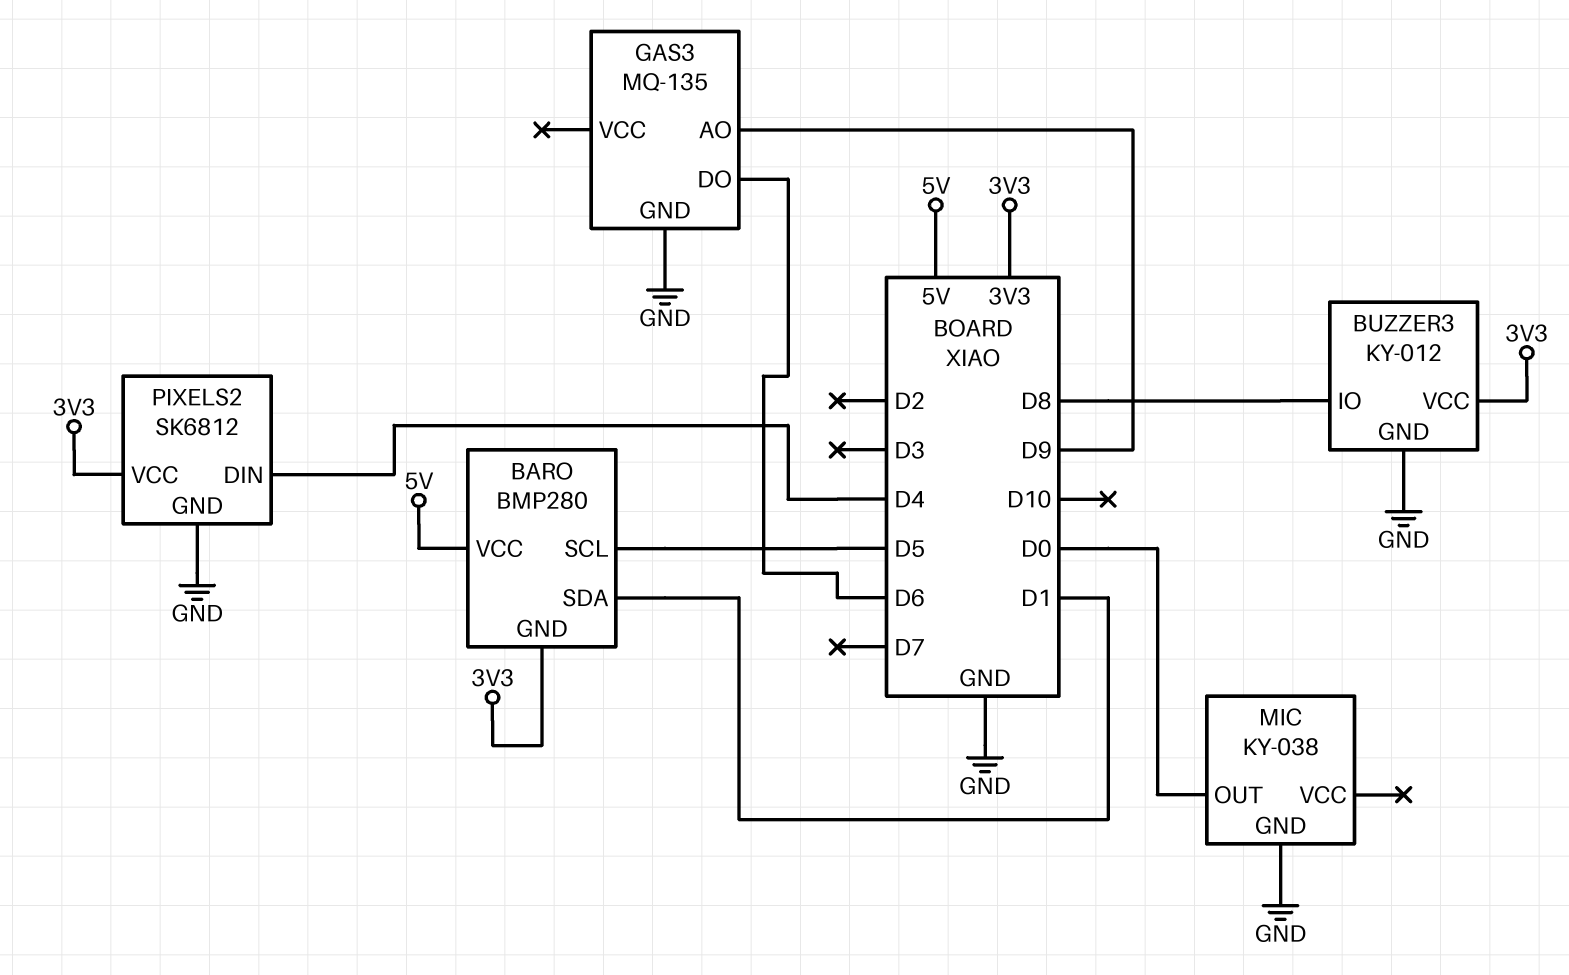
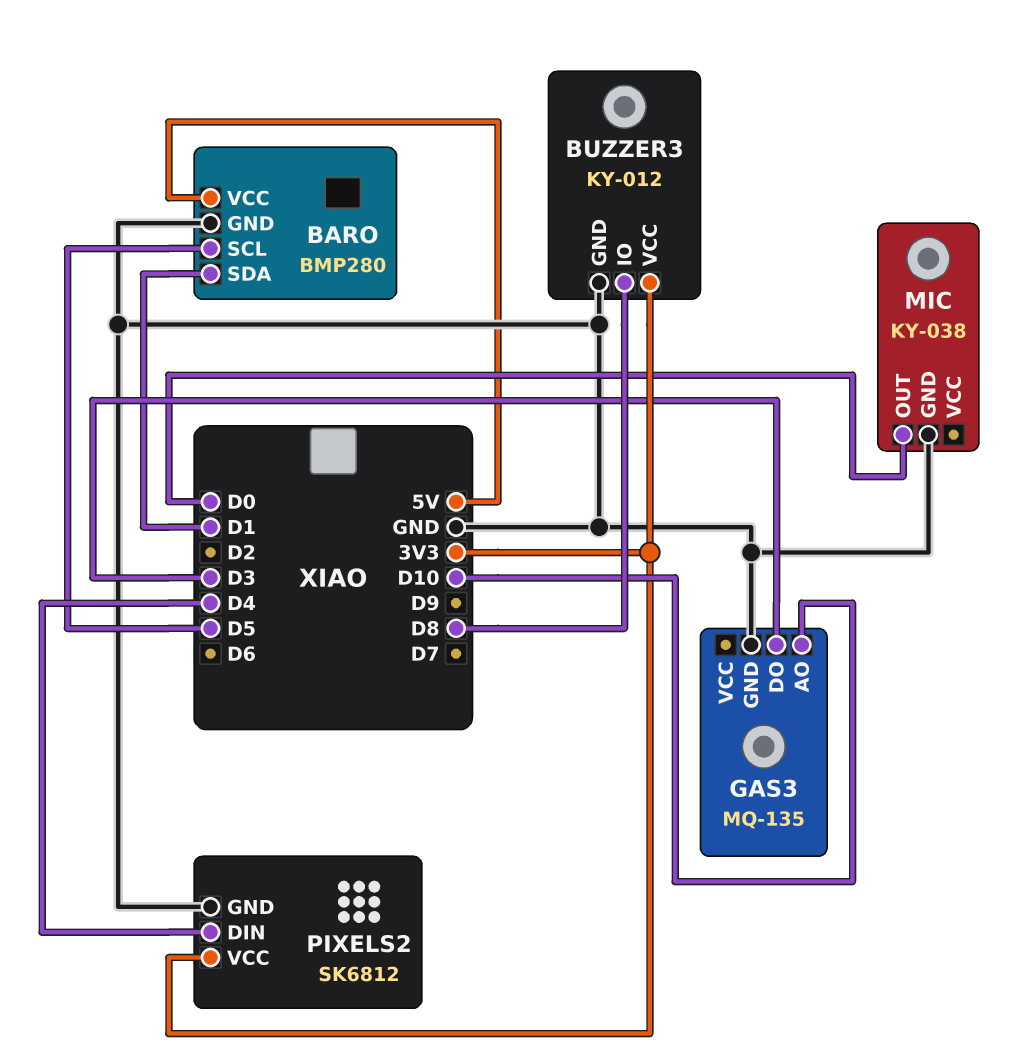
BARO pin GND: 3V3 -> GND
GAS3 pin AO: D9 -> D10
GAS3 pin DO: D6 -> D3

